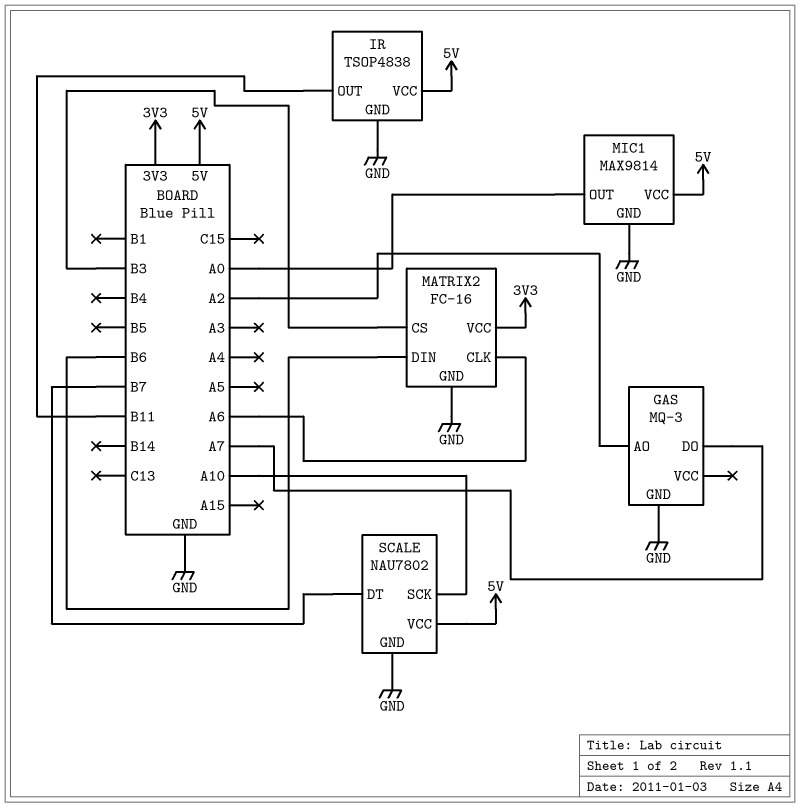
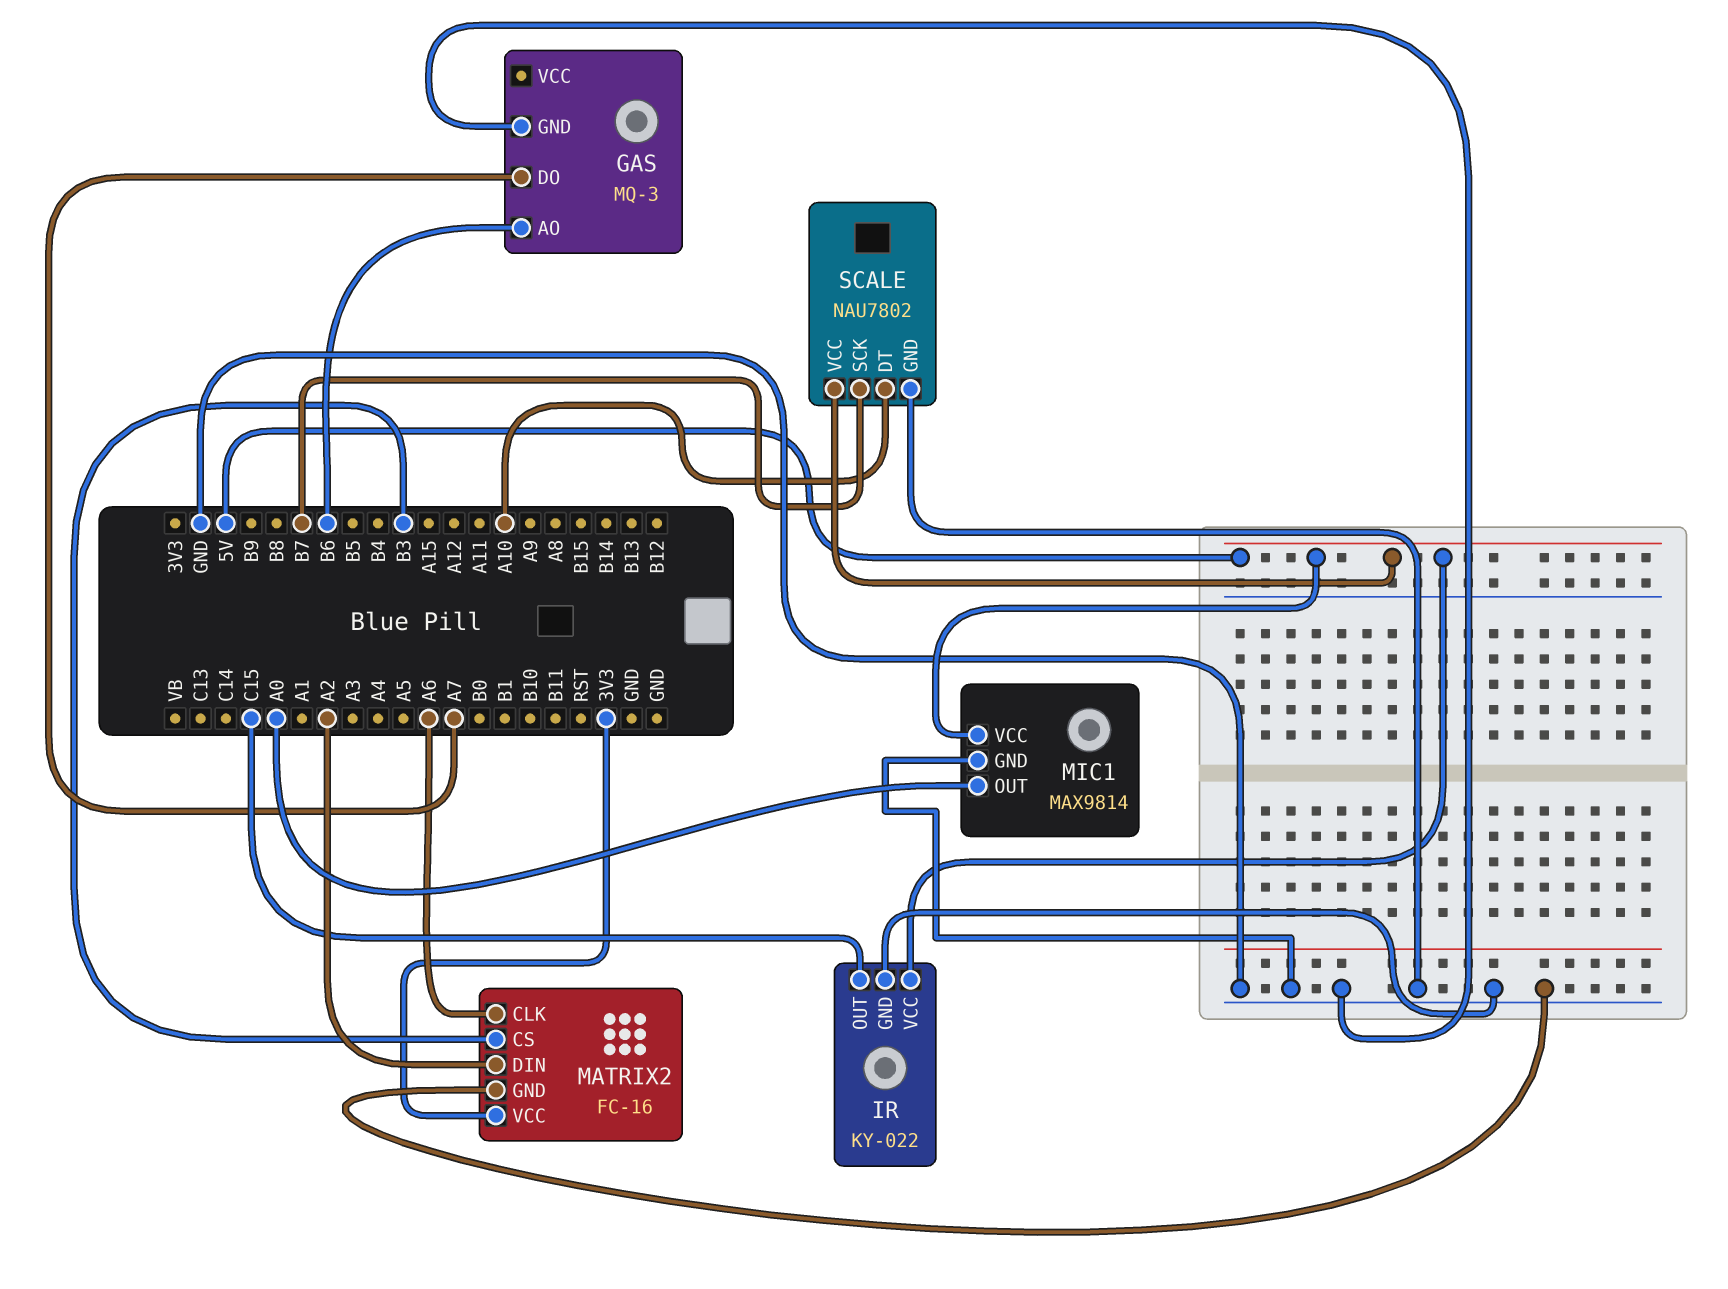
GAS pin AO: A2 -> B6
IR: TSOP4838 -> KY-022
IR pin OUT: B11 -> C15
MATRIX2 pin DIN: B6 -> A2
SCALE pin DT: B7 -> A10
SCALE pin SCK: A10 -> B7

